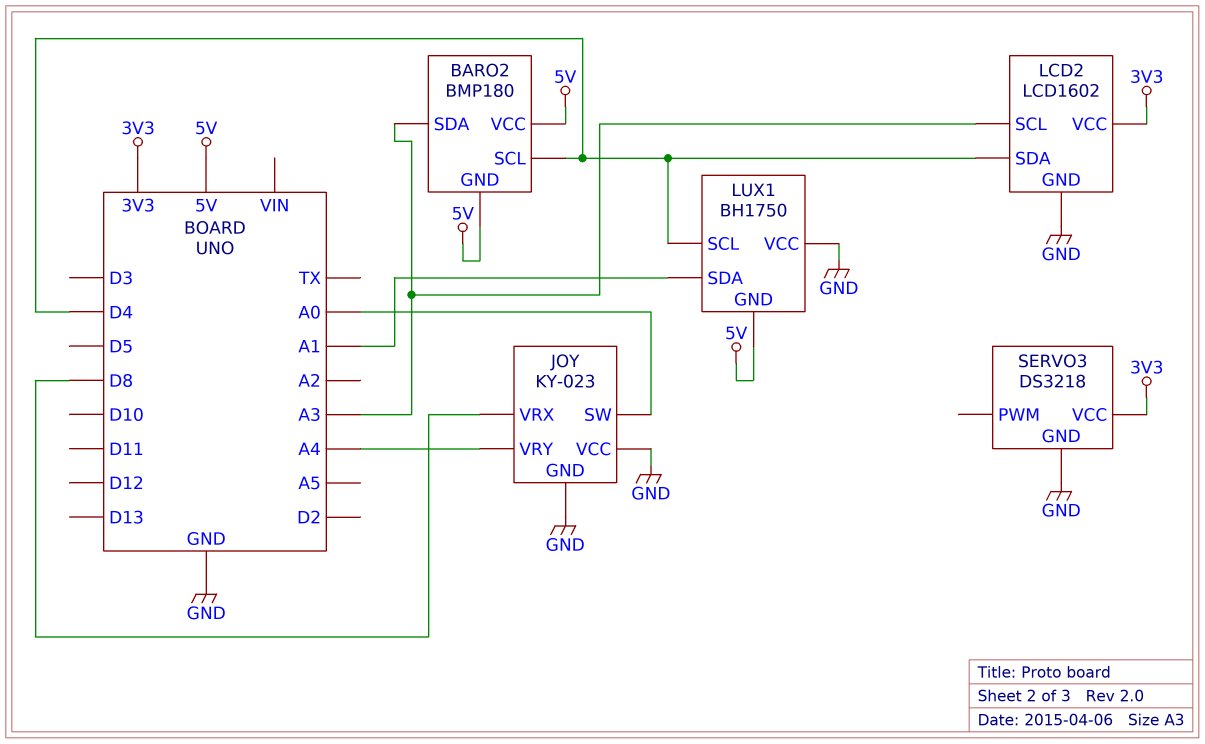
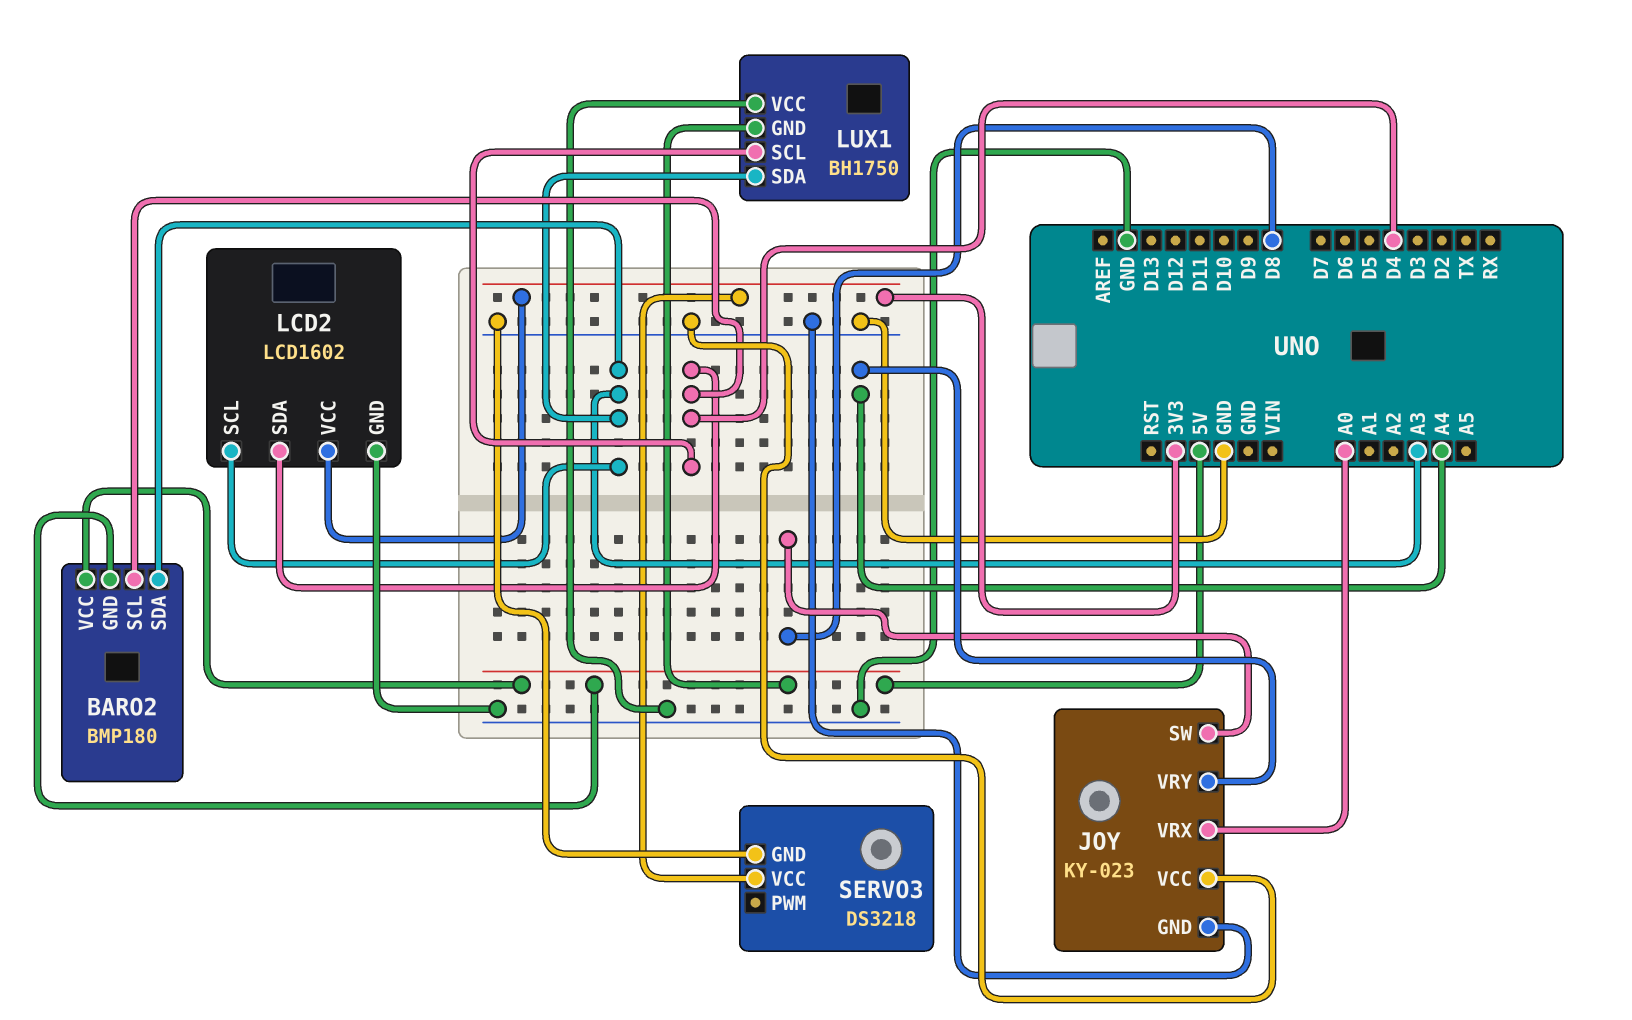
JOY pin SW: A0 -> D8
JOY pin VRX: D8 -> A0
LUX1 pin SDA: A1 -> A3

